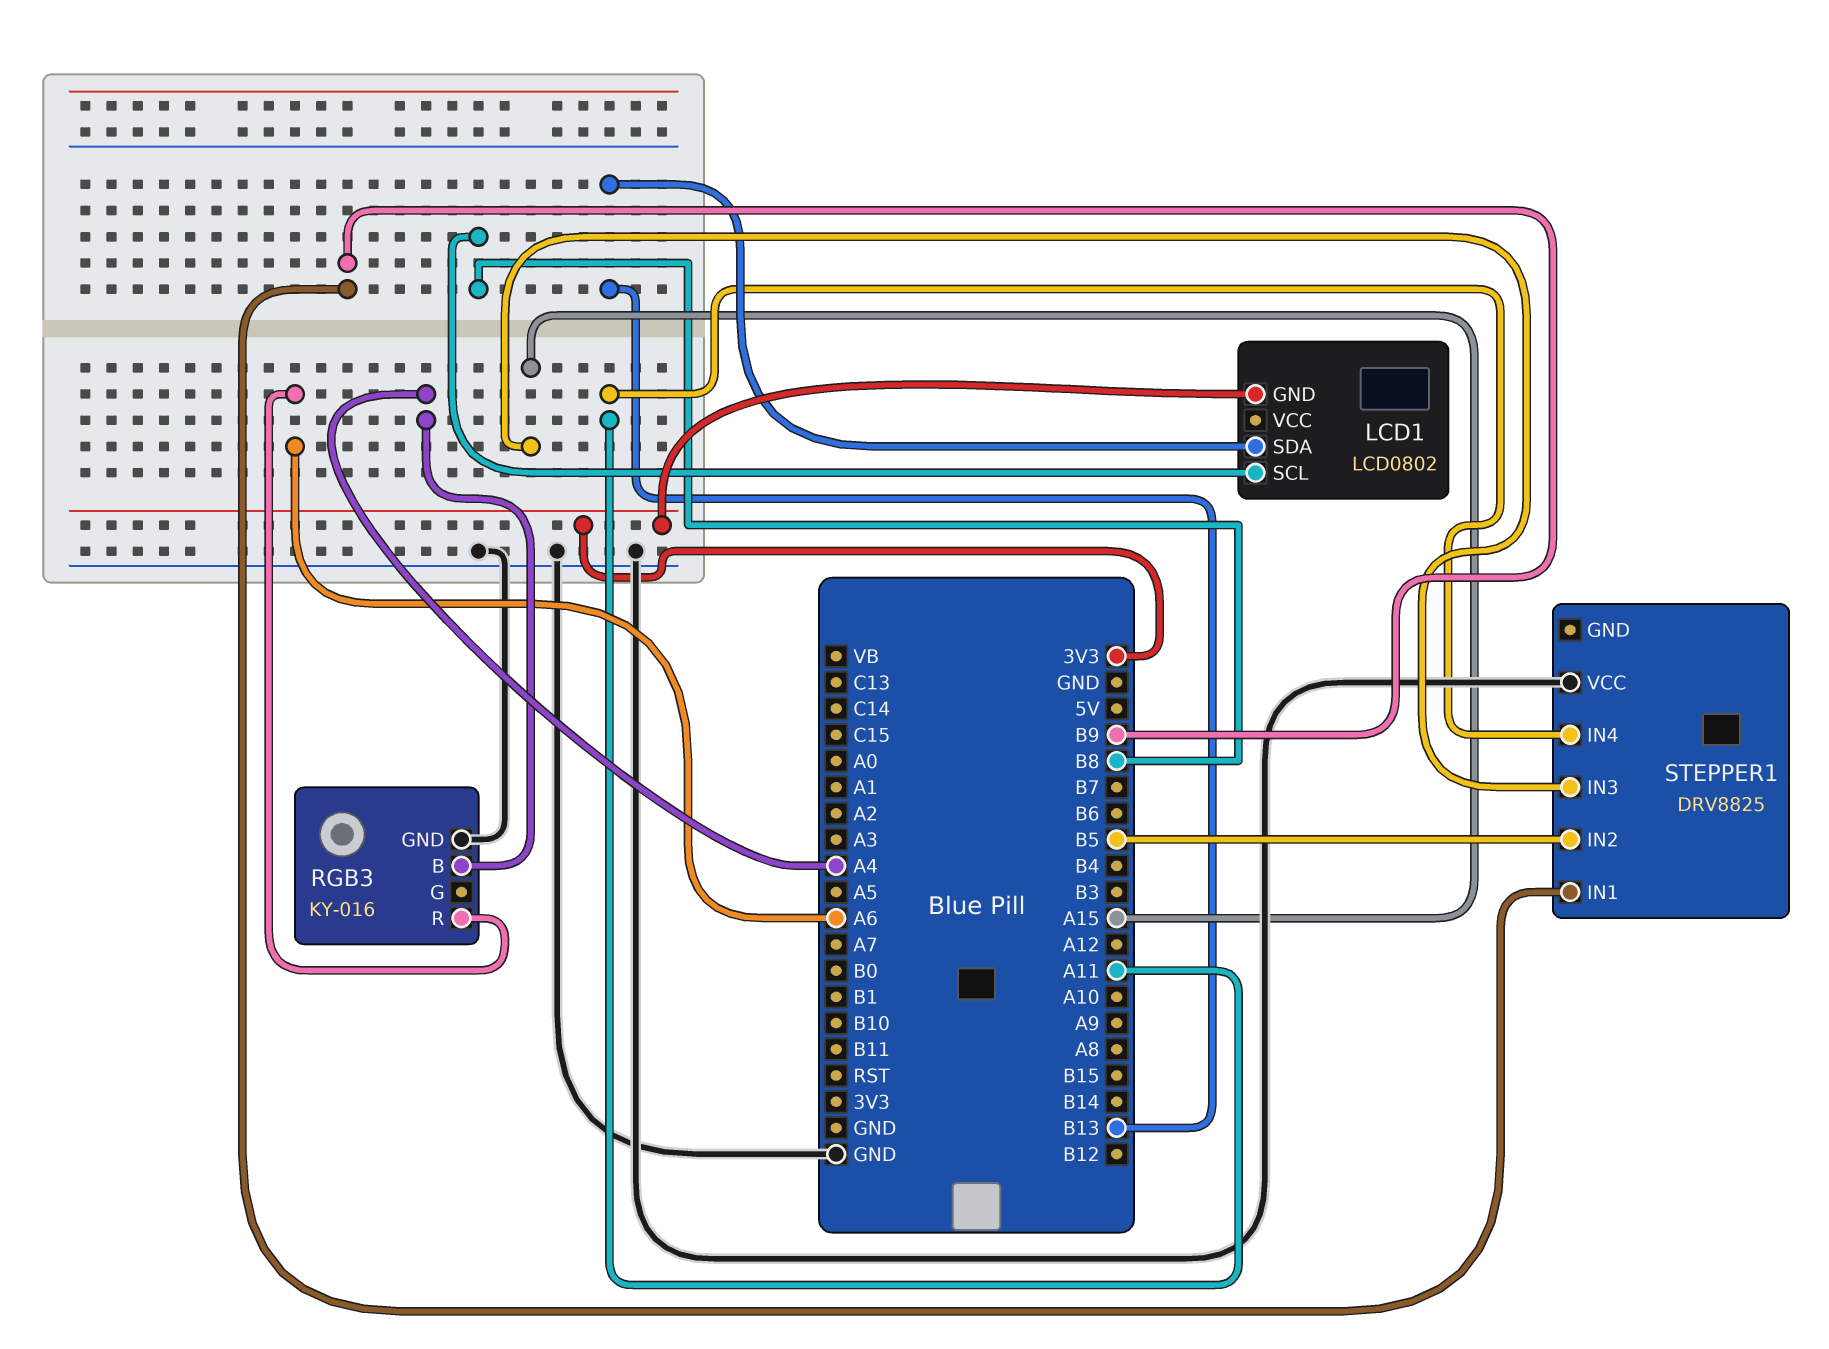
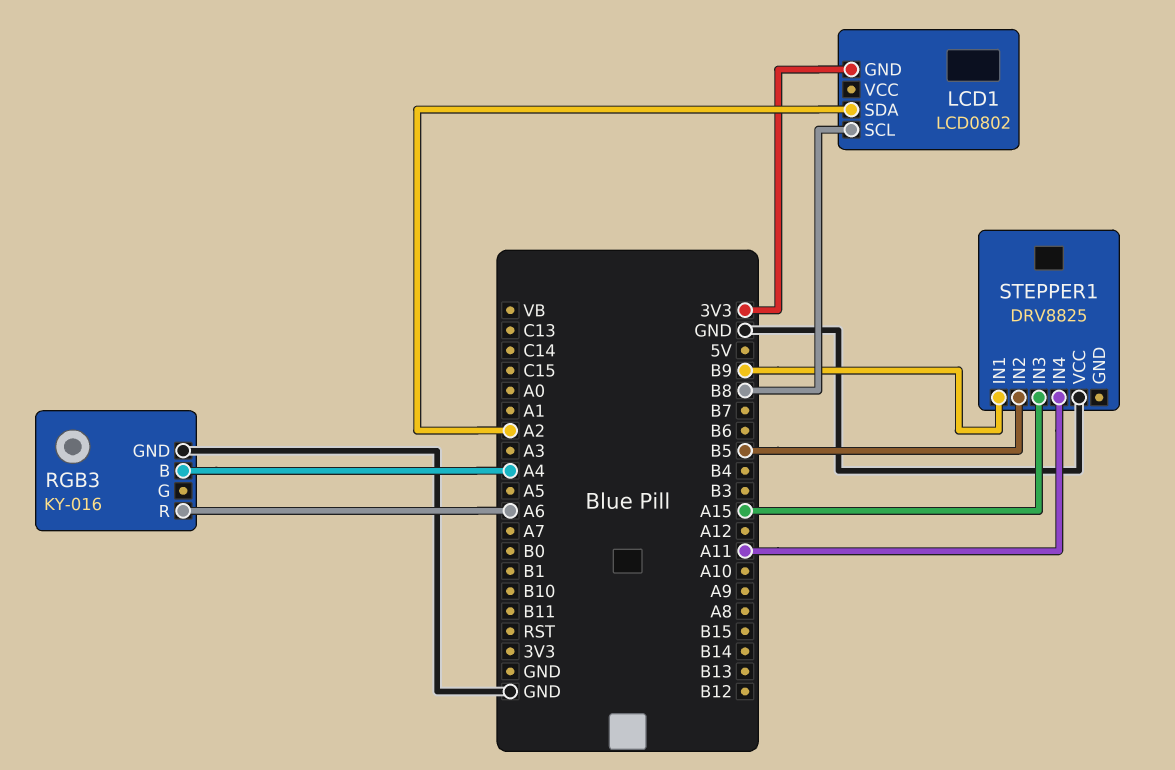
LCD1 pin SDA: B13 -> A2

